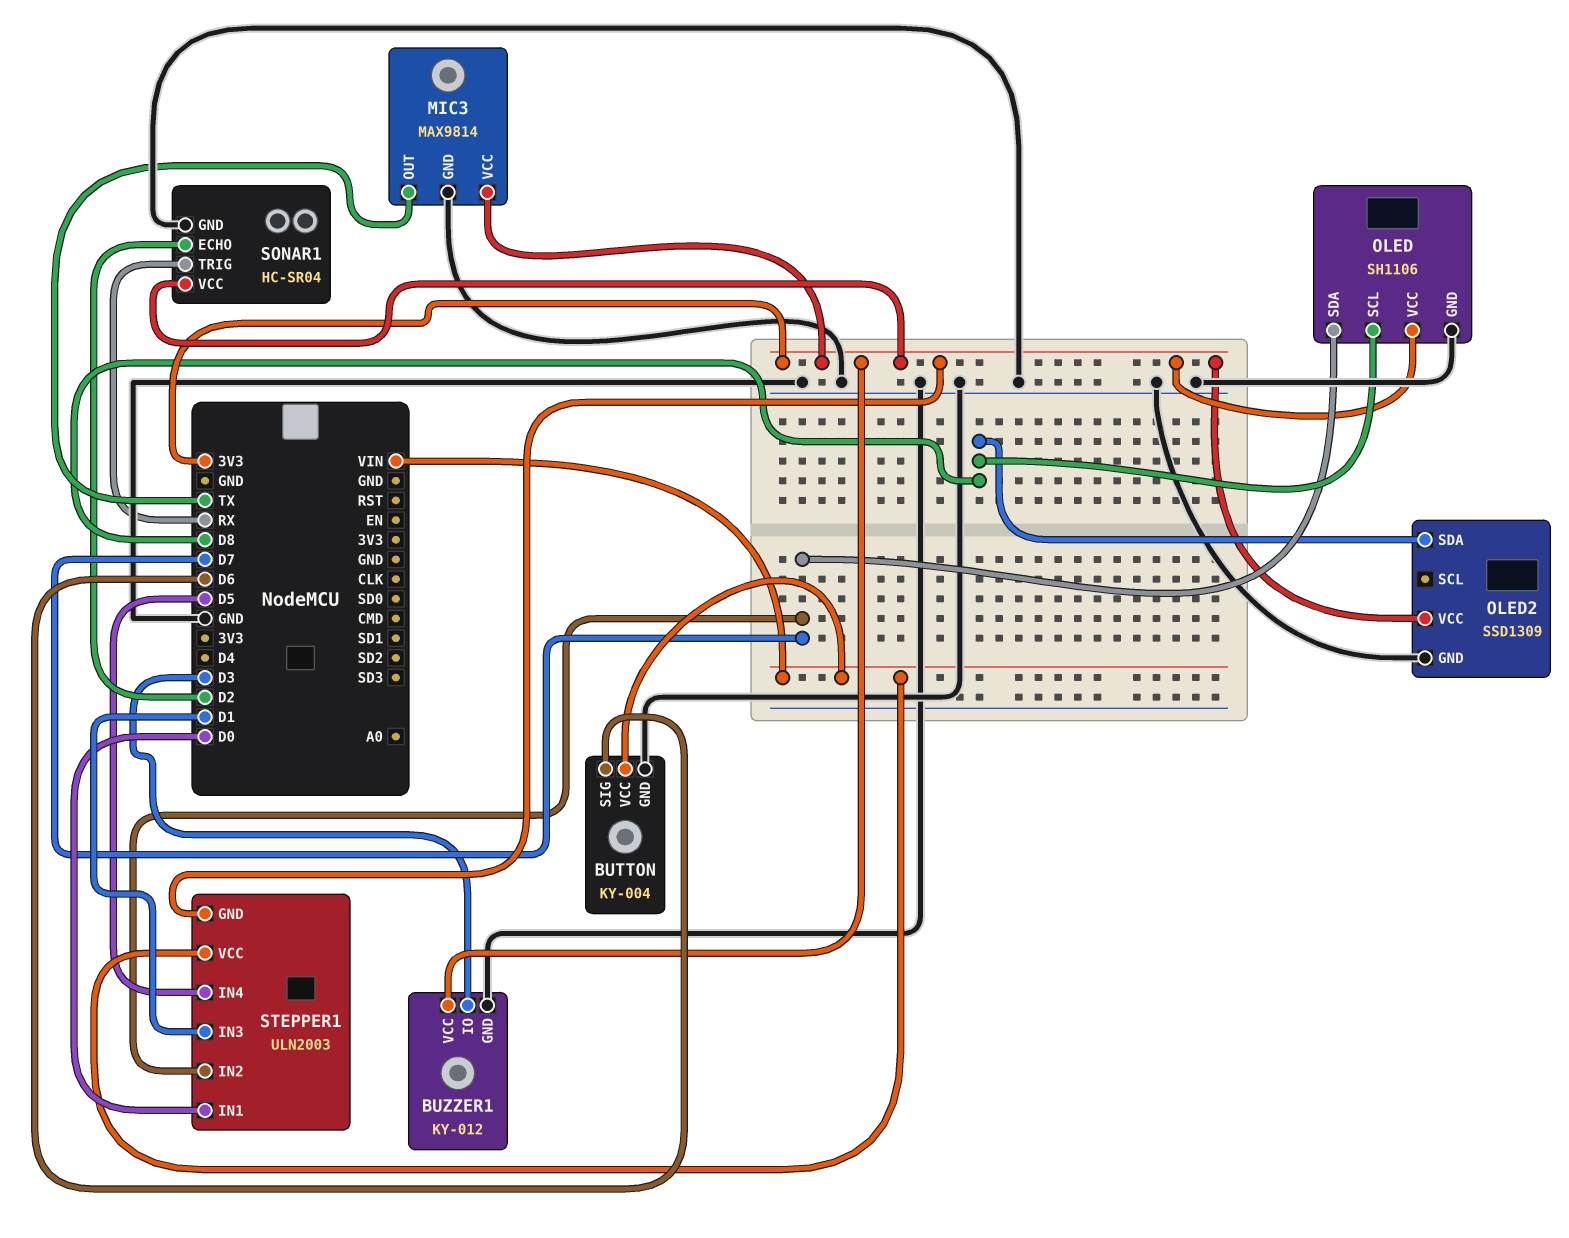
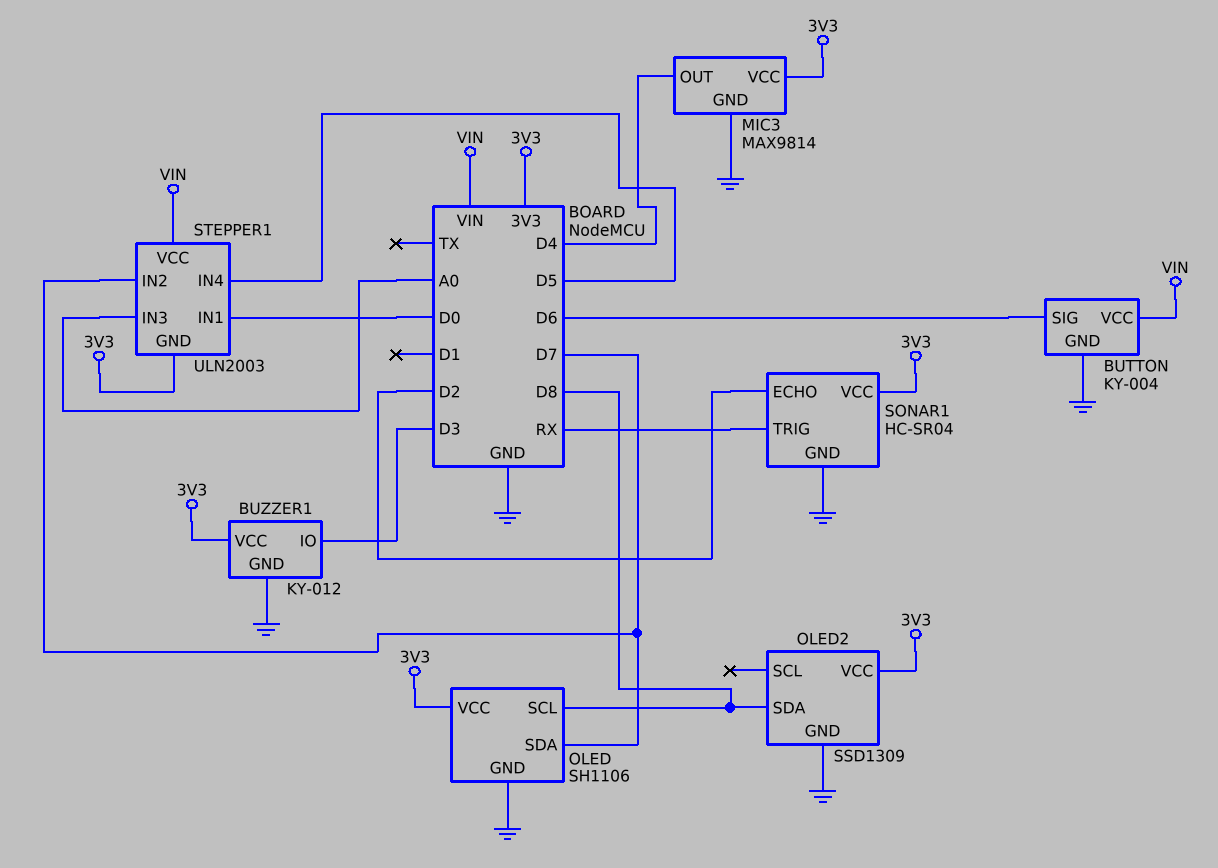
MIC3 pin OUT: TX -> D4
STEPPER1 pin IN3: D1 -> A0

